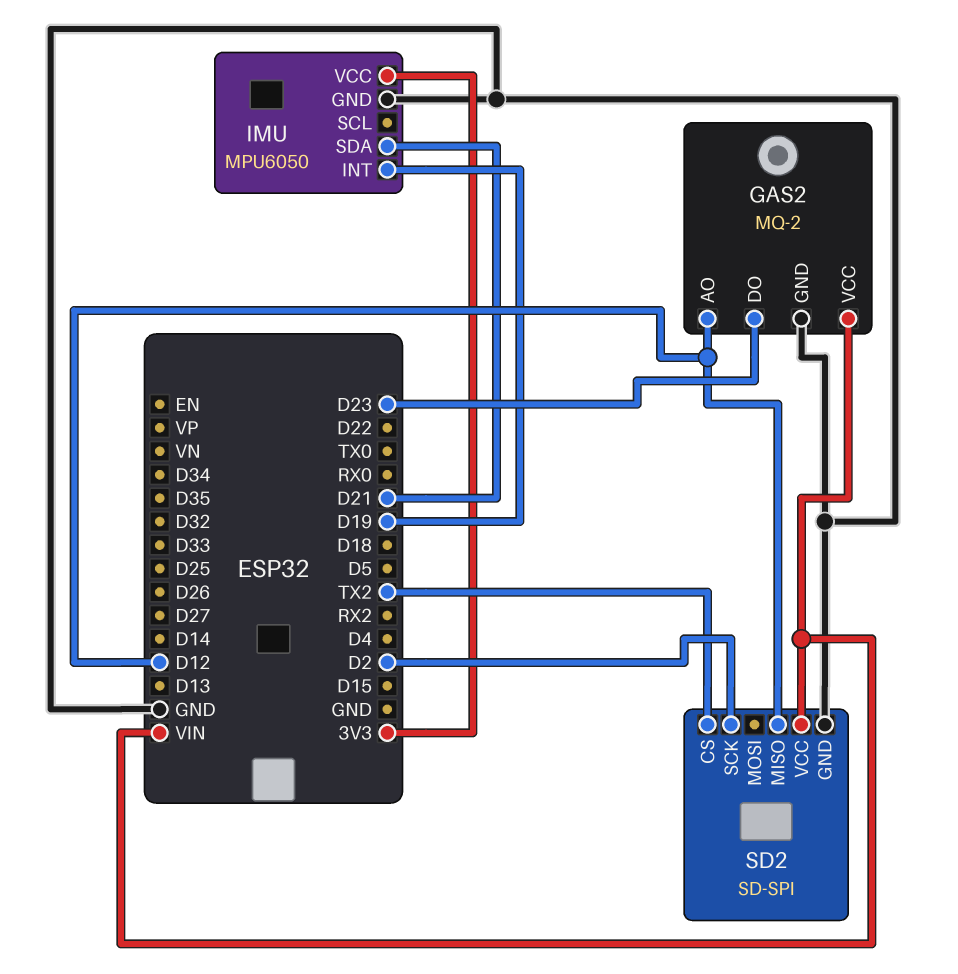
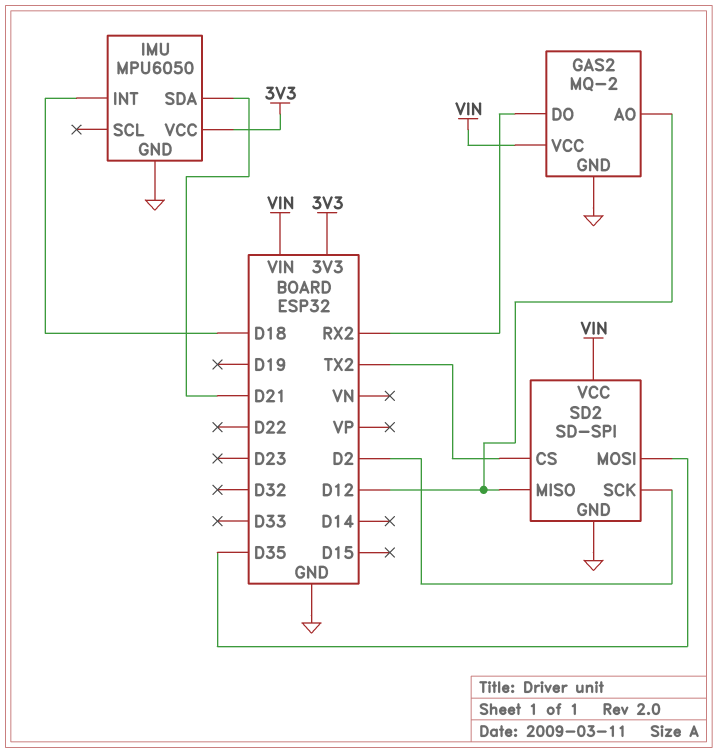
GAS2 pin DO: D23 -> RX2
IMU pin INT: D19 -> D18
SD2 pin MOSI: none -> D35

